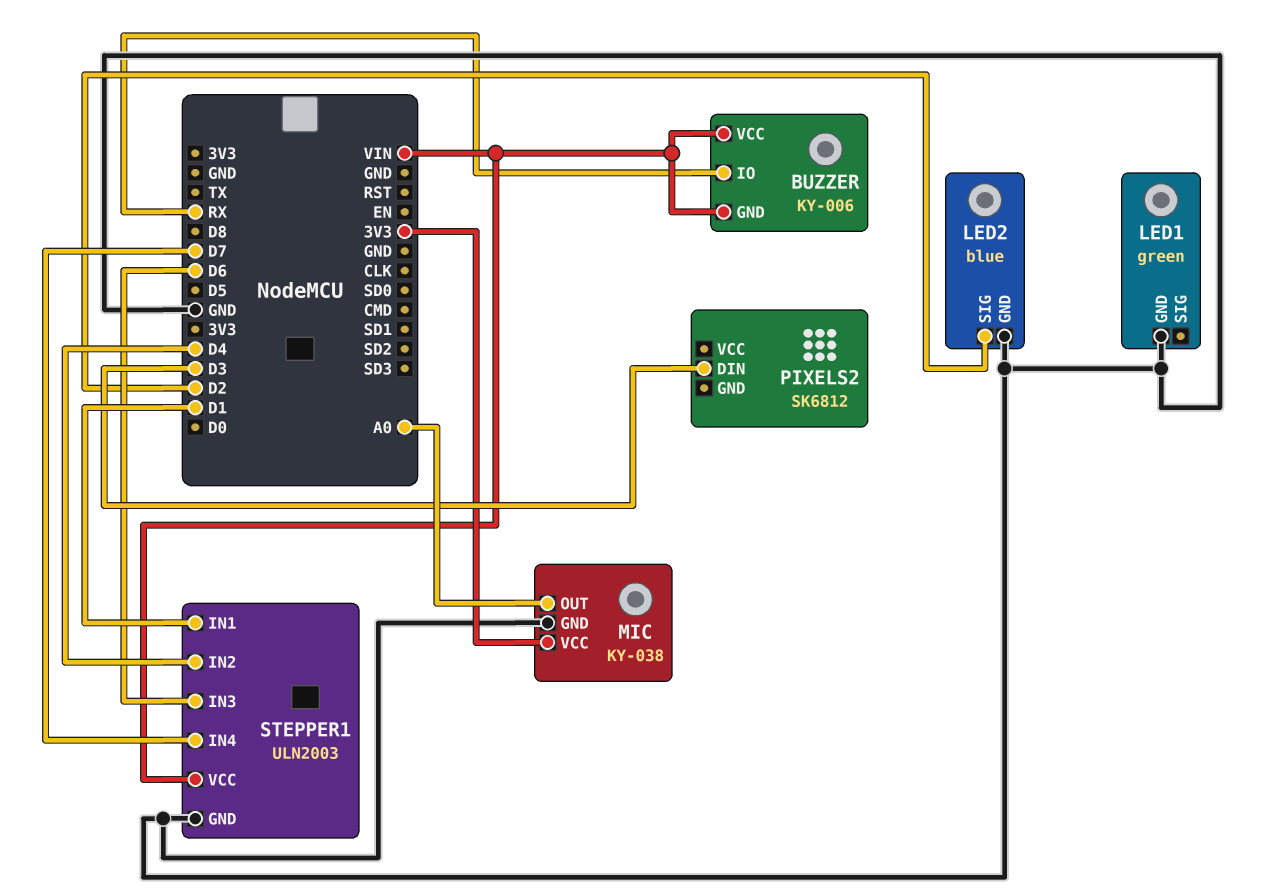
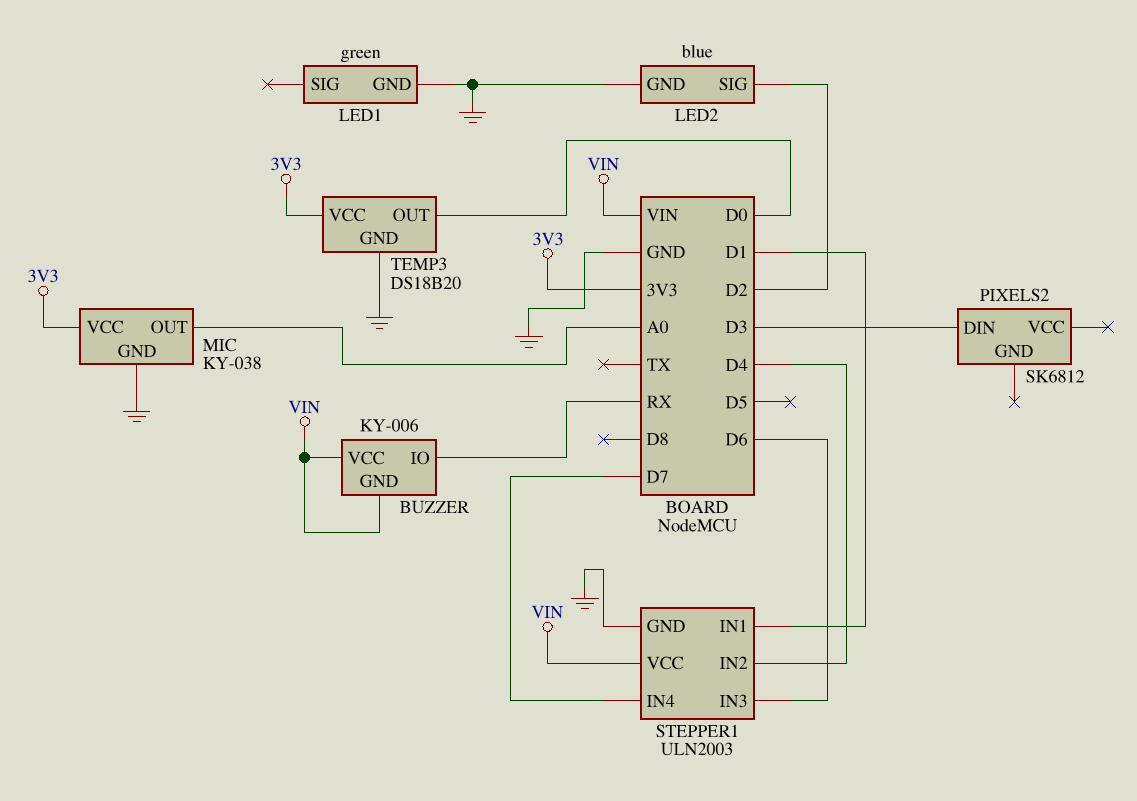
TEMP3: none -> DS18B20
TEMP3 pin GND: none -> GND
TEMP3 pin OUT: none -> D0
TEMP3 pin VCC: none -> 3V3

